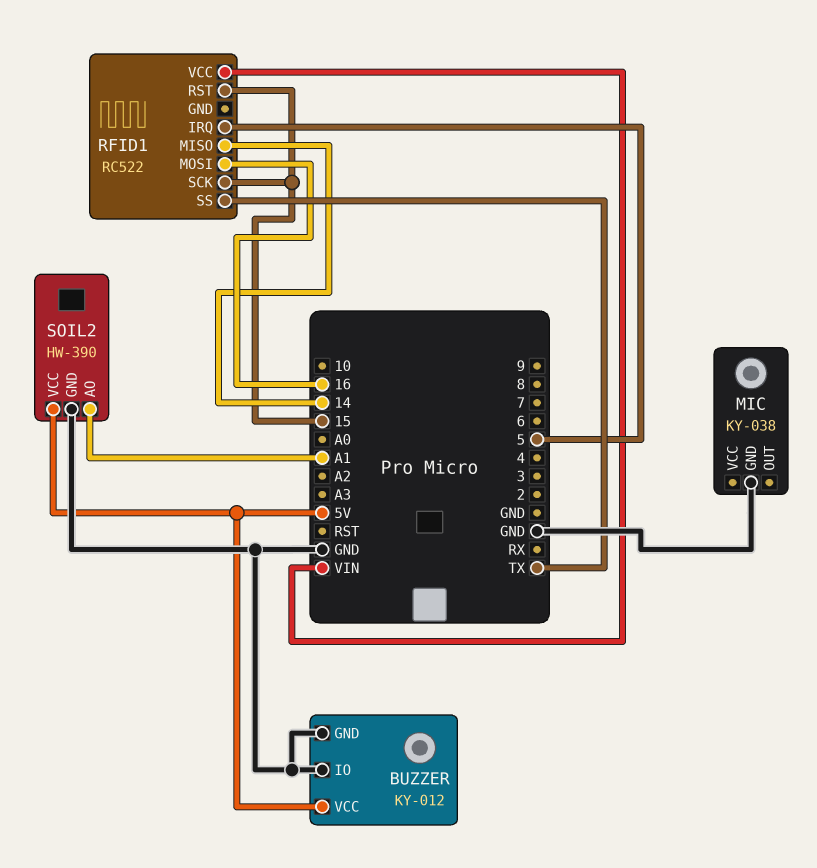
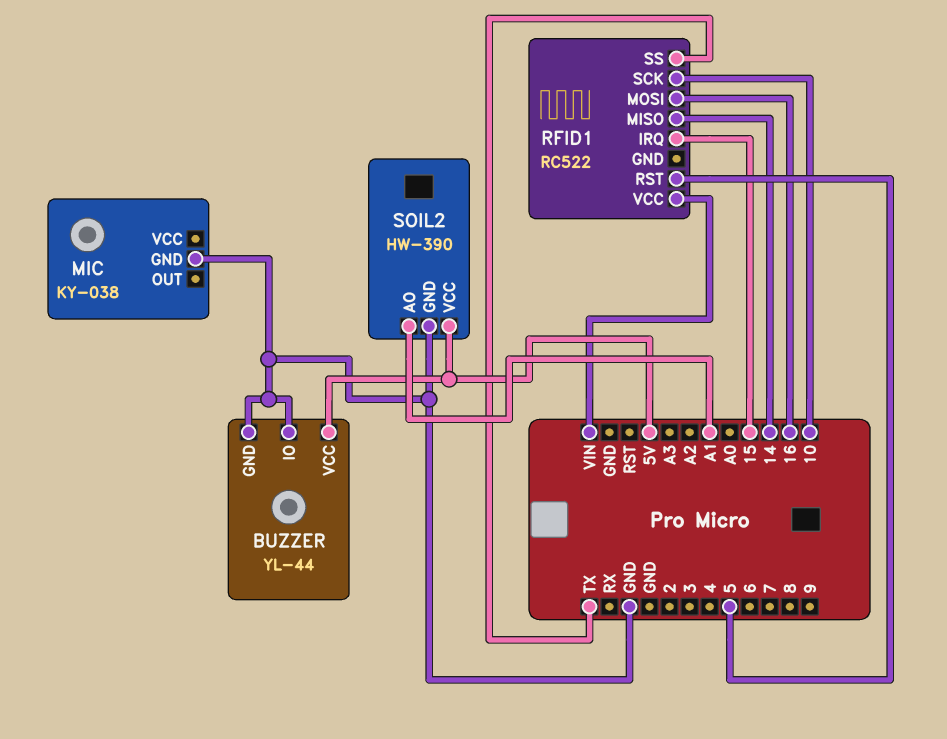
BUZZER: KY-012 -> YL-44
RFID1 pin IRQ: 5 -> 15
RFID1 pin RST: 15 -> 5
RFID1 pin SCK: 15 -> 10

